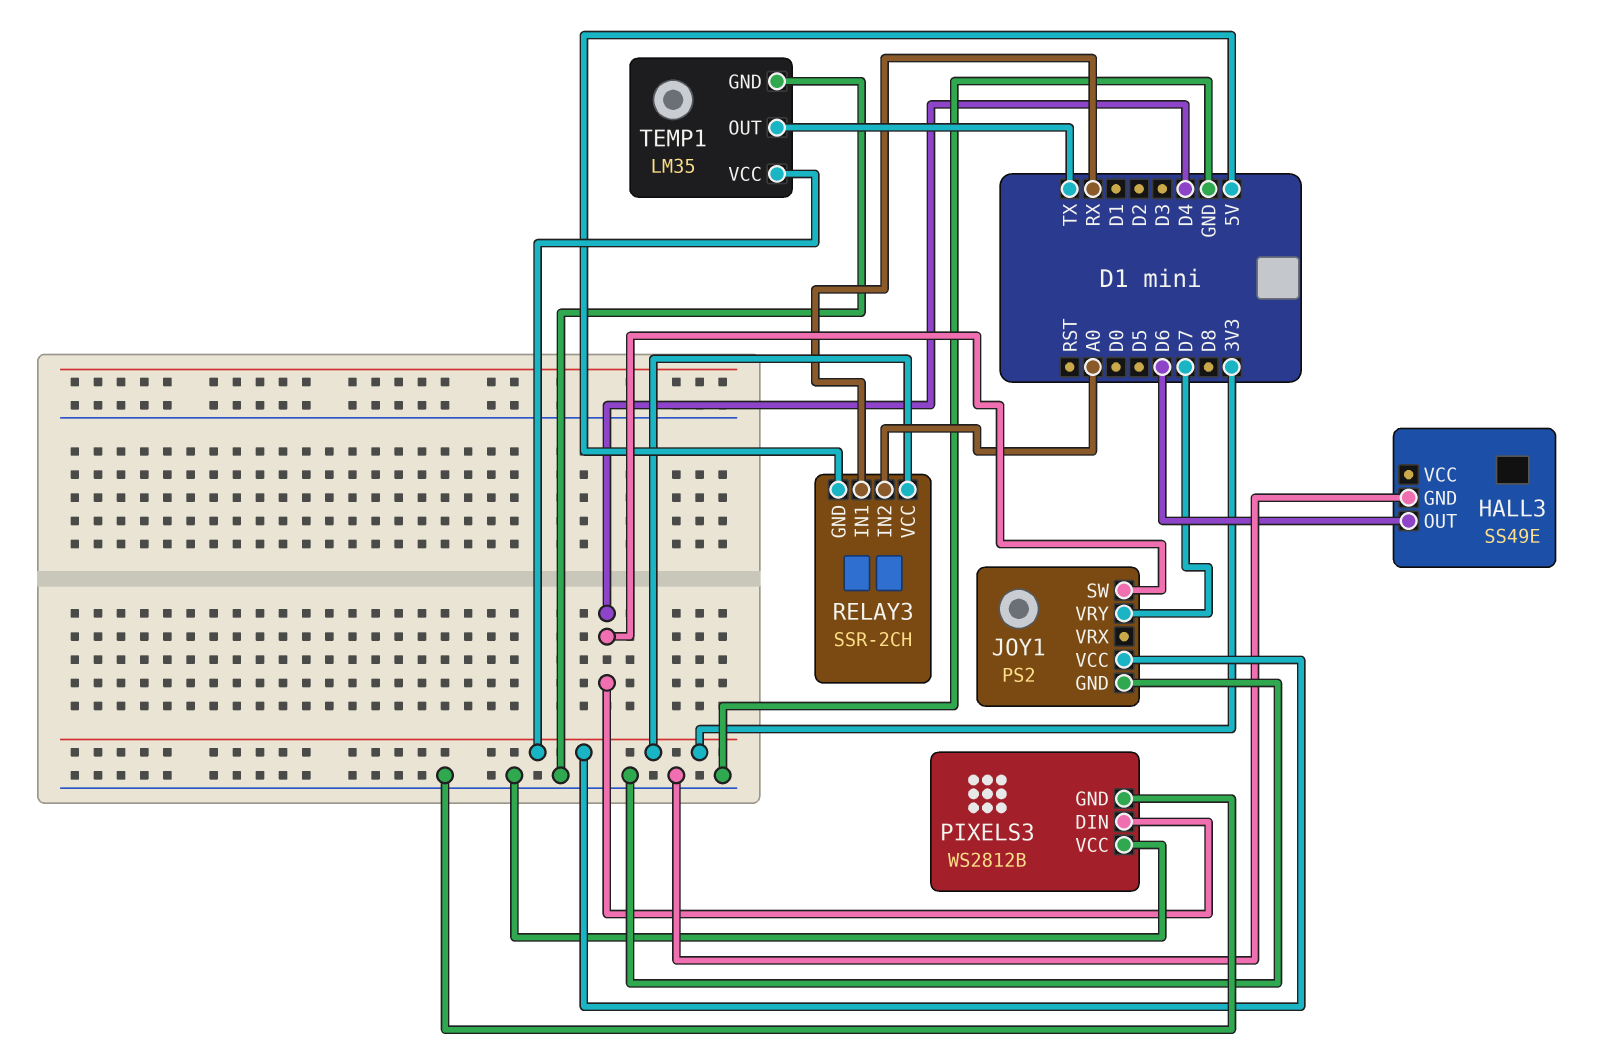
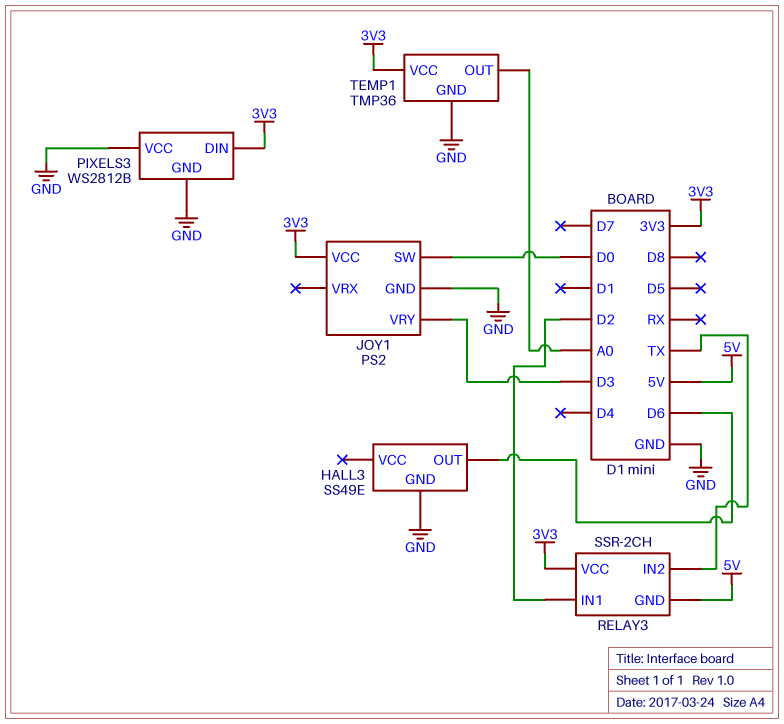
JOY1 pin SW: D4 -> D0
JOY1 pin VRY: D7 -> D3
PIXELS3 pin DIN: D4 -> 3V3
RELAY3 pin IN1: RX -> D2
RELAY3 pin IN2: A0 -> TX
TEMP1: LM35 -> TMP36
TEMP1 pin OUT: TX -> A0

